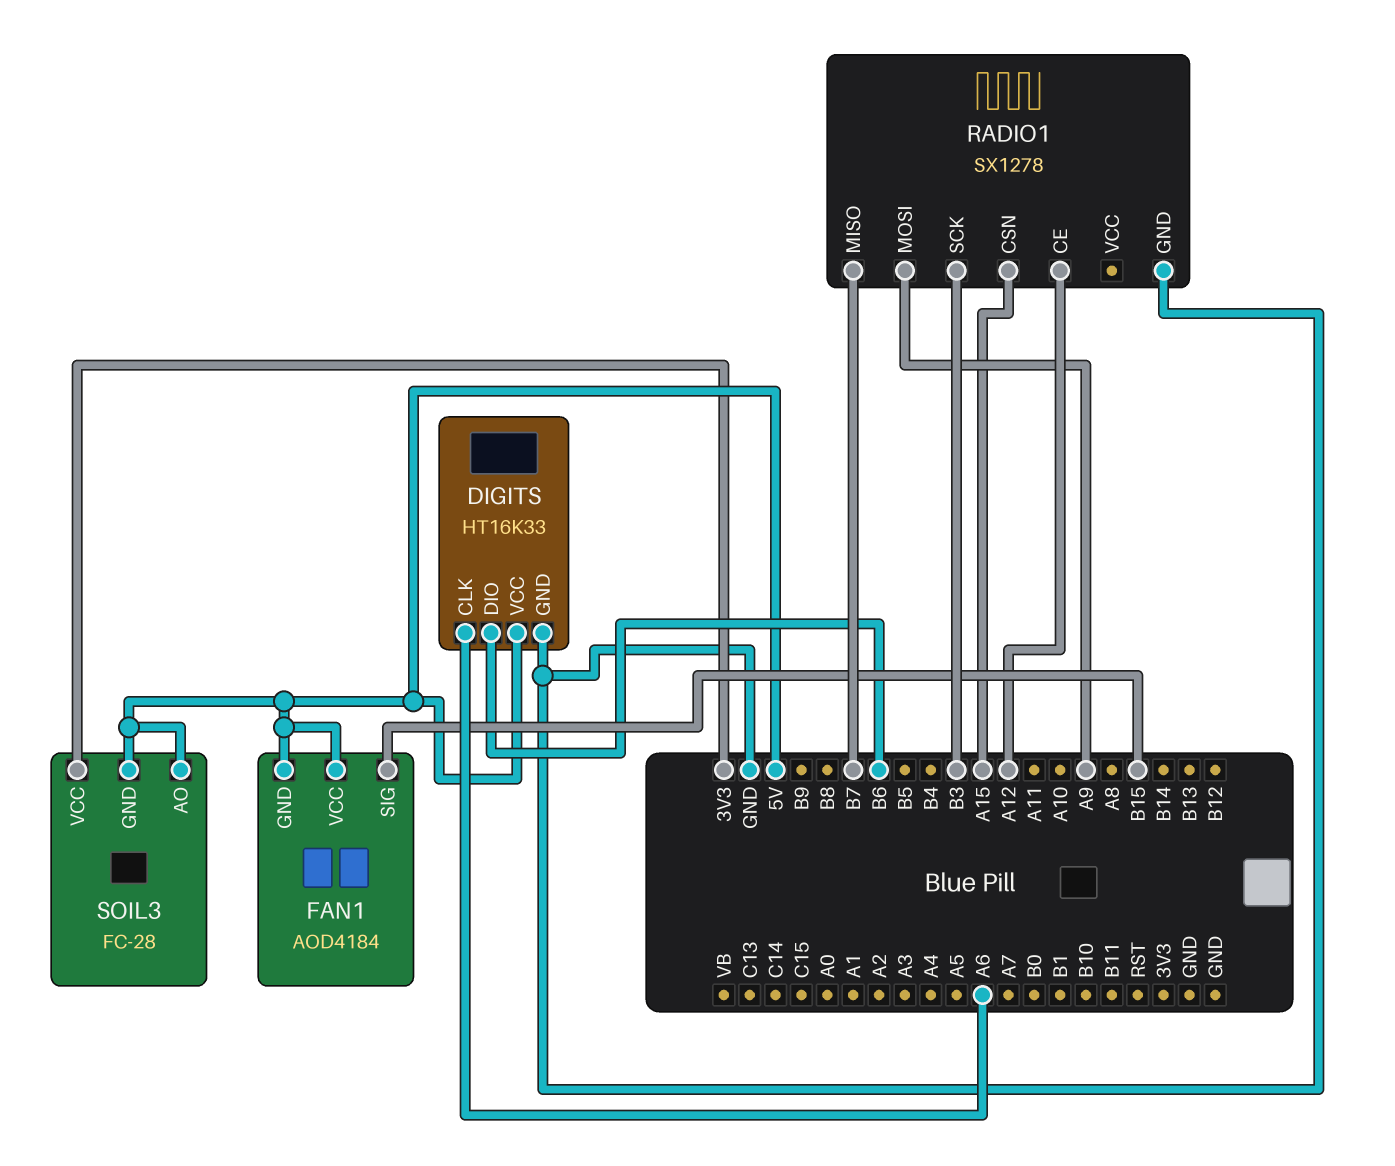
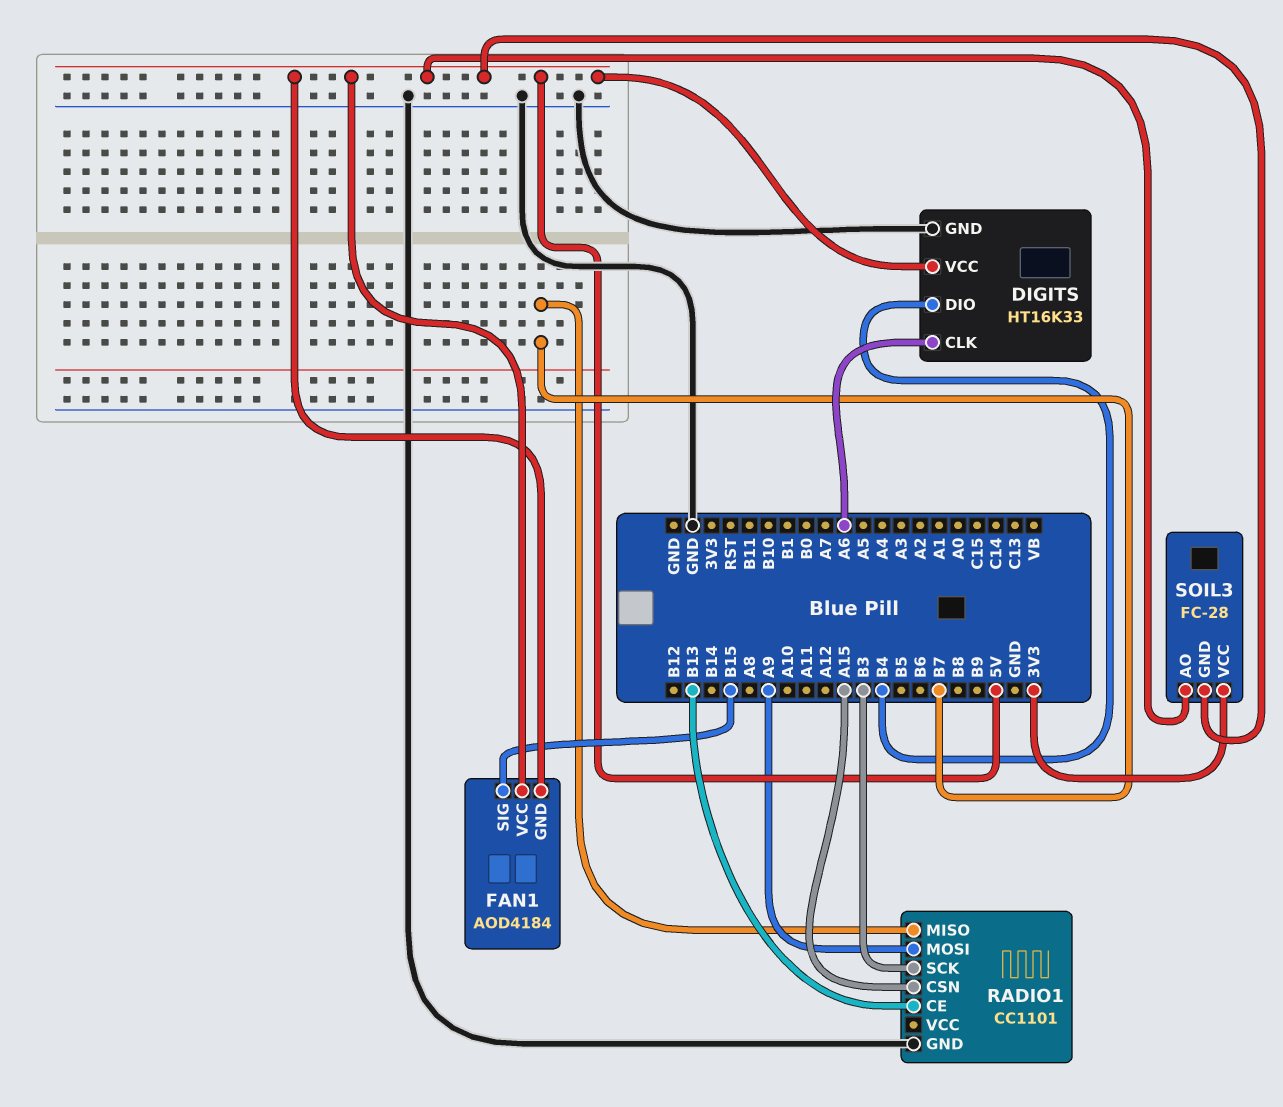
DIGITS pin DIO: B6 -> B4
RADIO1: SX1278 -> CC1101
RADIO1 pin CE: A12 -> B13

